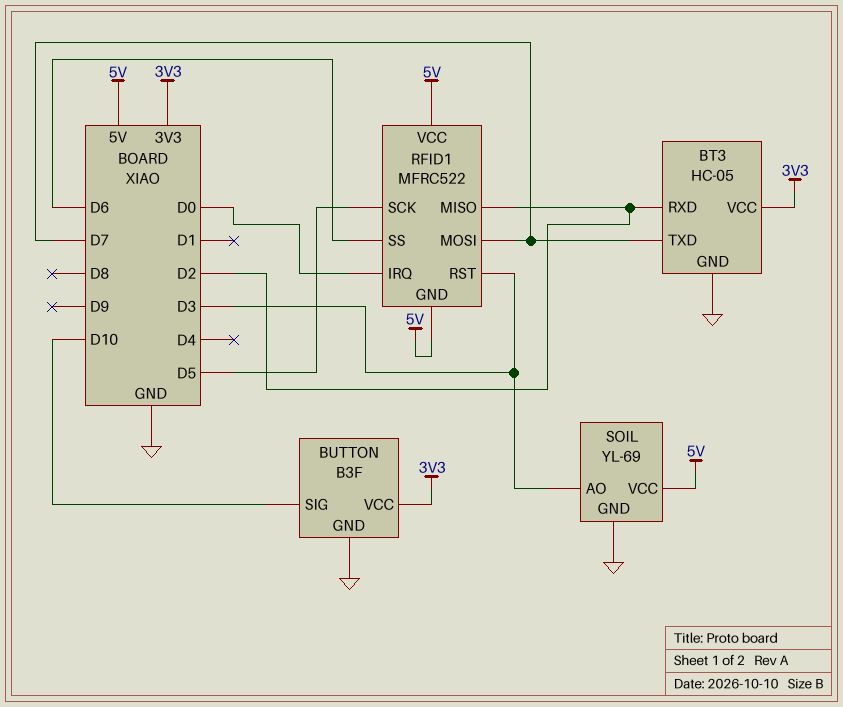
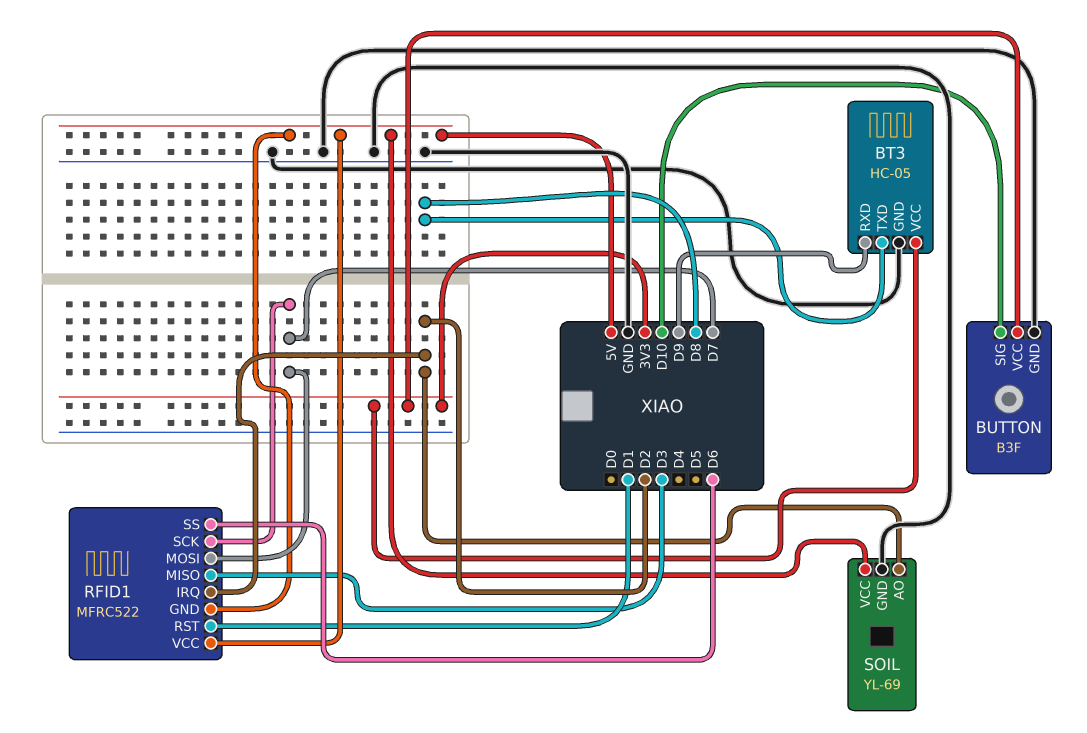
BT3 pin RXD: D2 -> D9
BT3 pin TXD: D7 -> D8
RFID1 pin IRQ: D0 -> D2
RFID1 pin MISO: D2 -> D3
RFID1 pin RST: D3 -> D1
RFID1 pin SCK: D5 -> D7
SOIL pin AO: D3 -> D2

